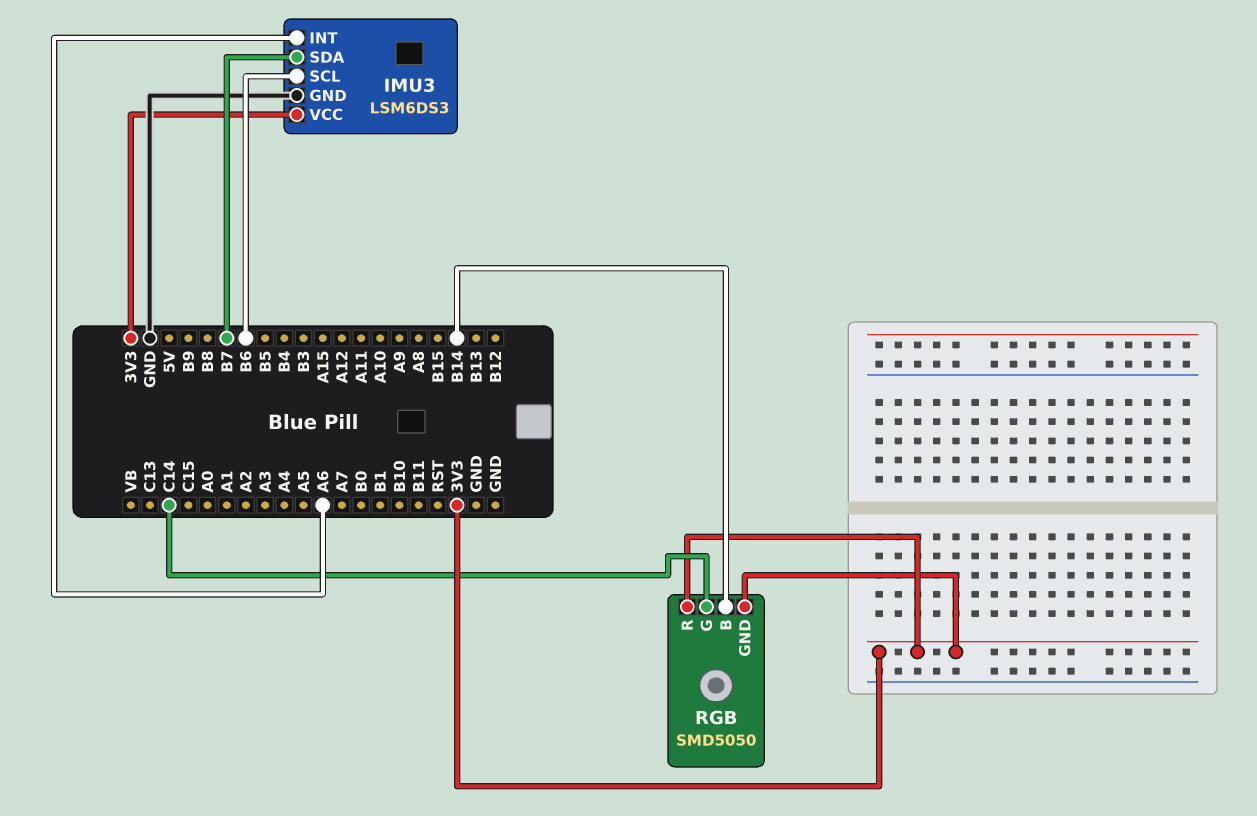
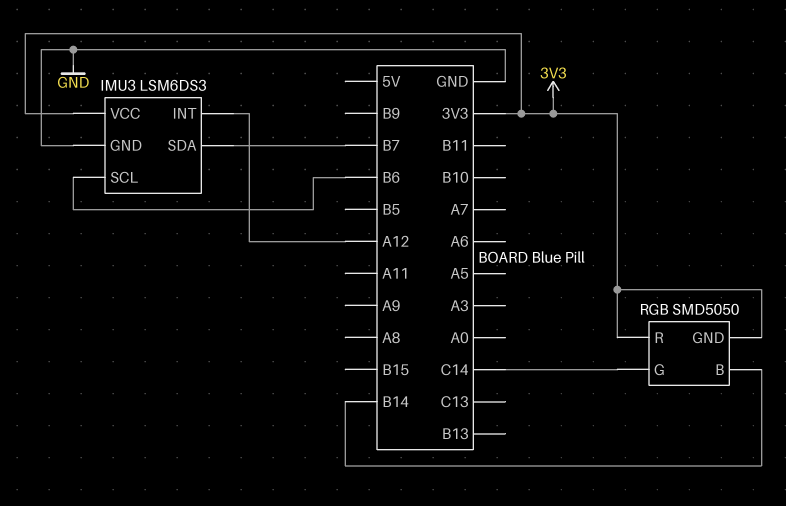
IMU3 pin INT: A6 -> A12

